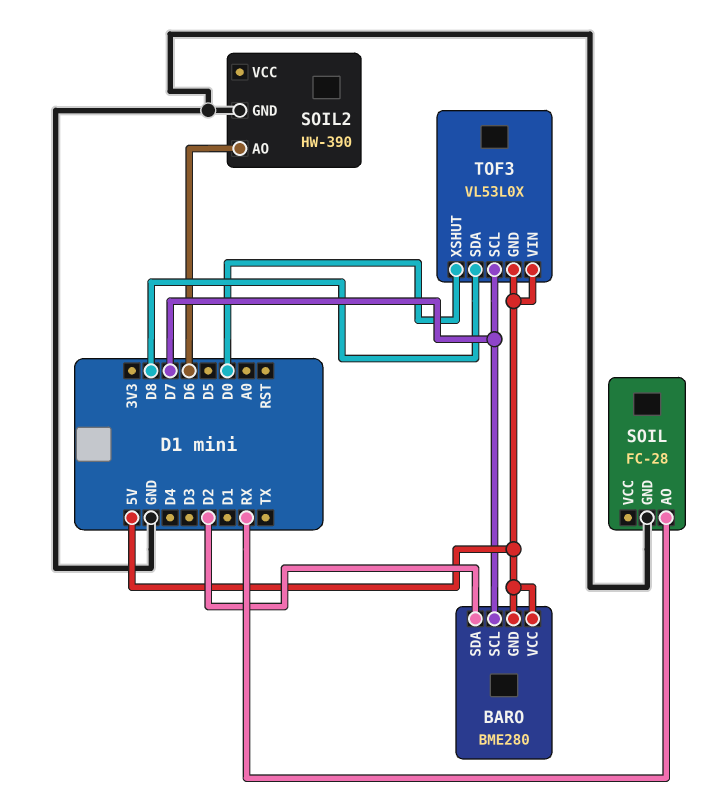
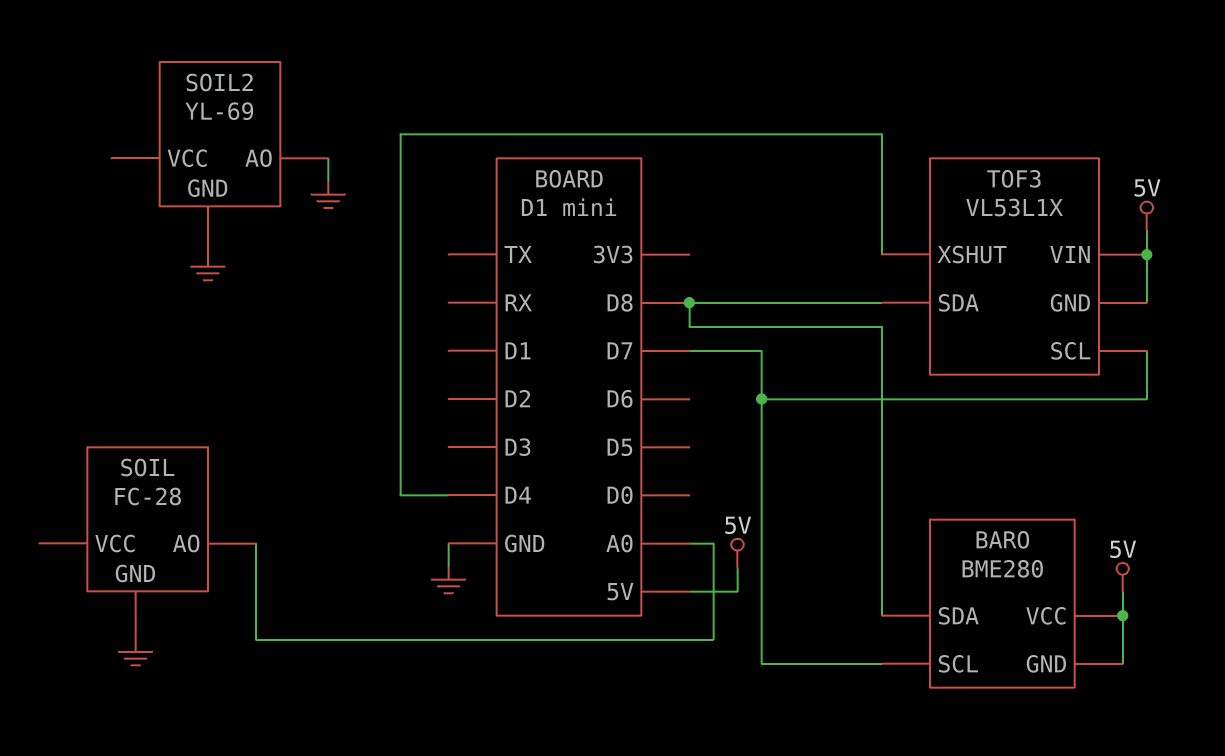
BARO pin SDA: D2 -> D8
SOIL pin AO: RX -> A0
SOIL2: HW-390 -> YL-69
SOIL2 pin AO: D6 -> GND
TOF3: VL53L0X -> VL53L1X
TOF3 pin XSHUT: D0 -> D4

